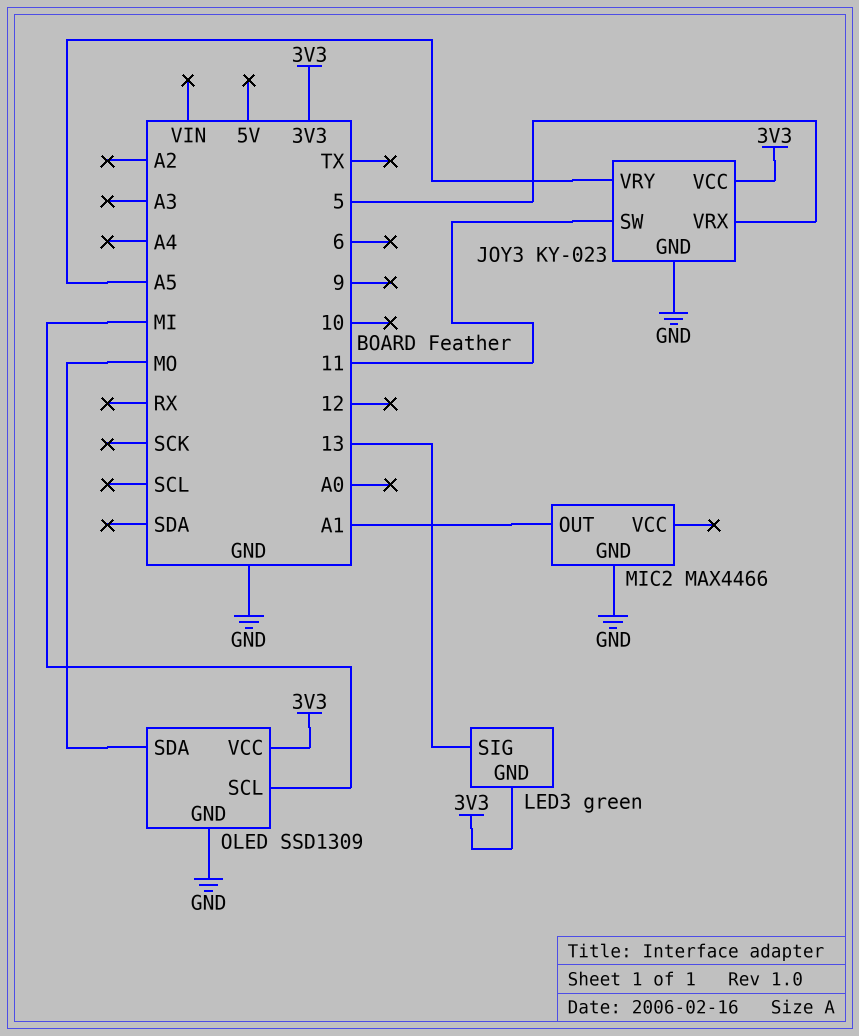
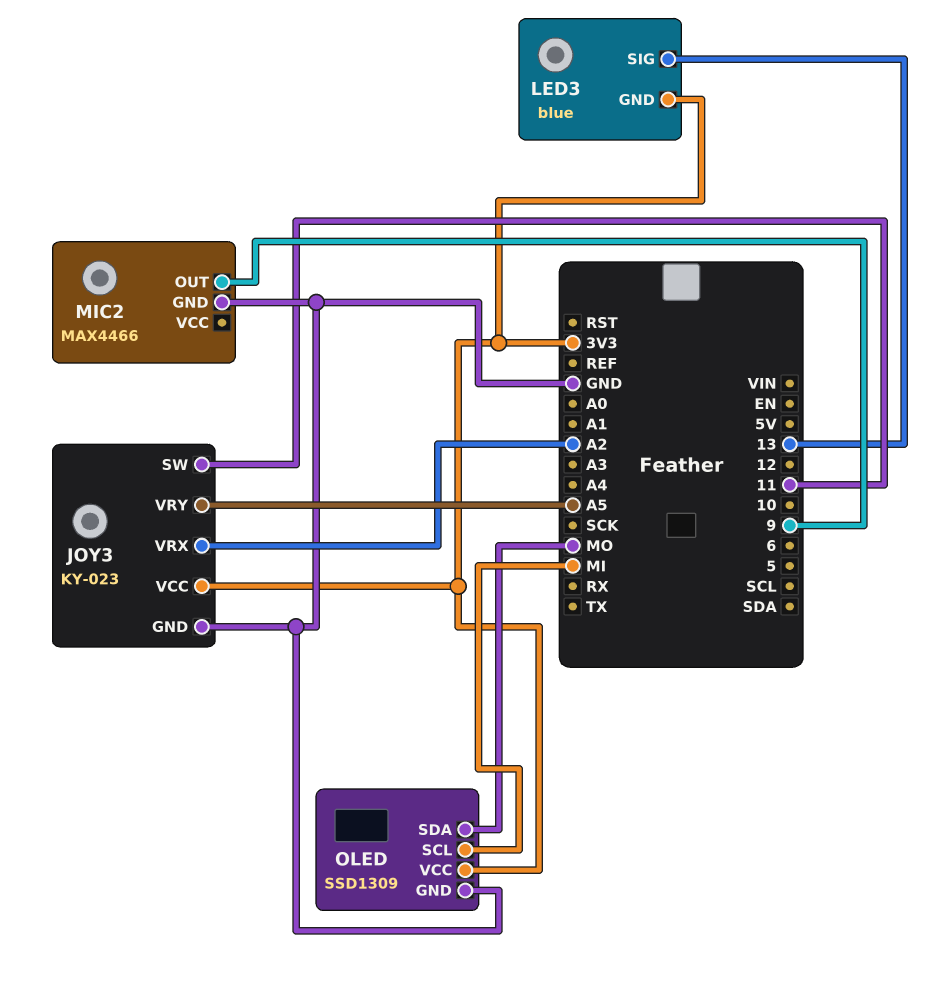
JOY3 pin VRX: 5 -> A2
LED3: green -> blue
MIC2 pin OUT: A1 -> 9

